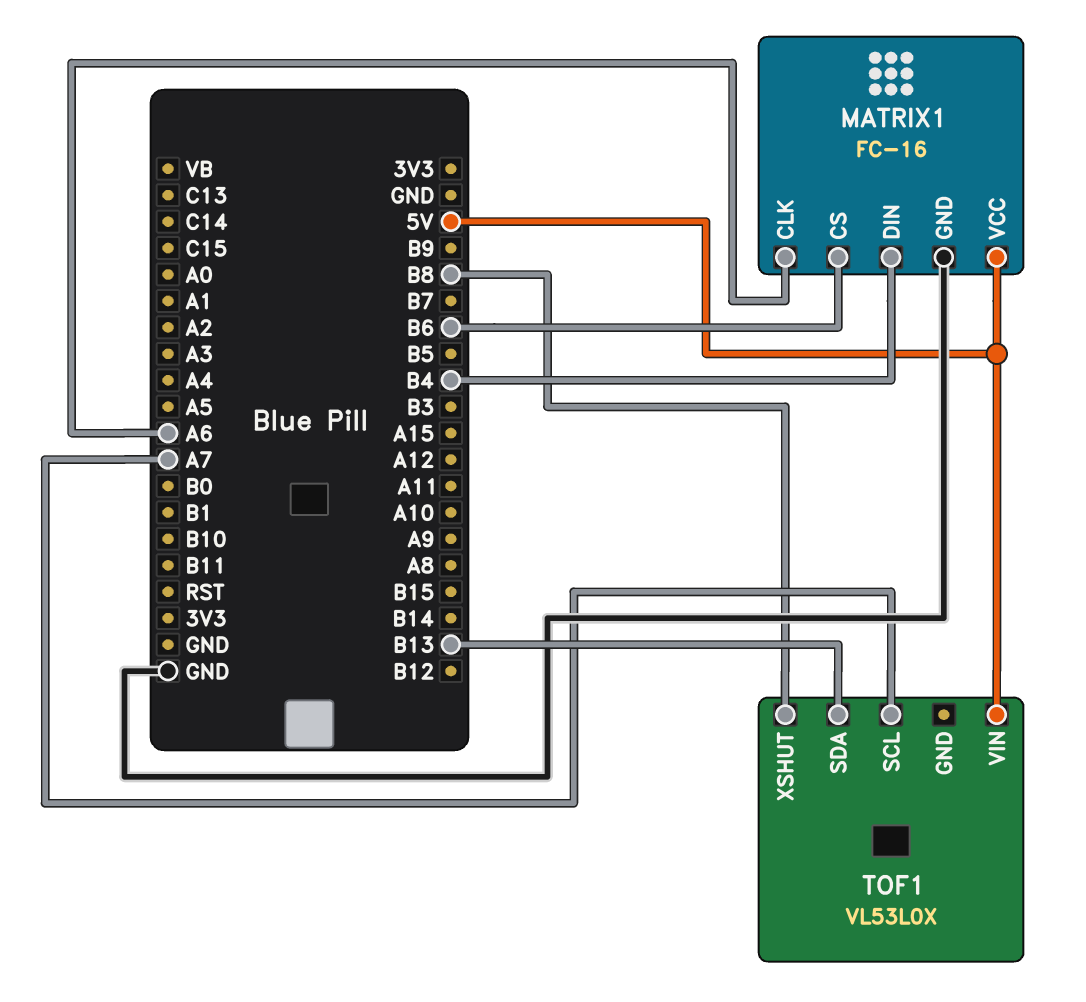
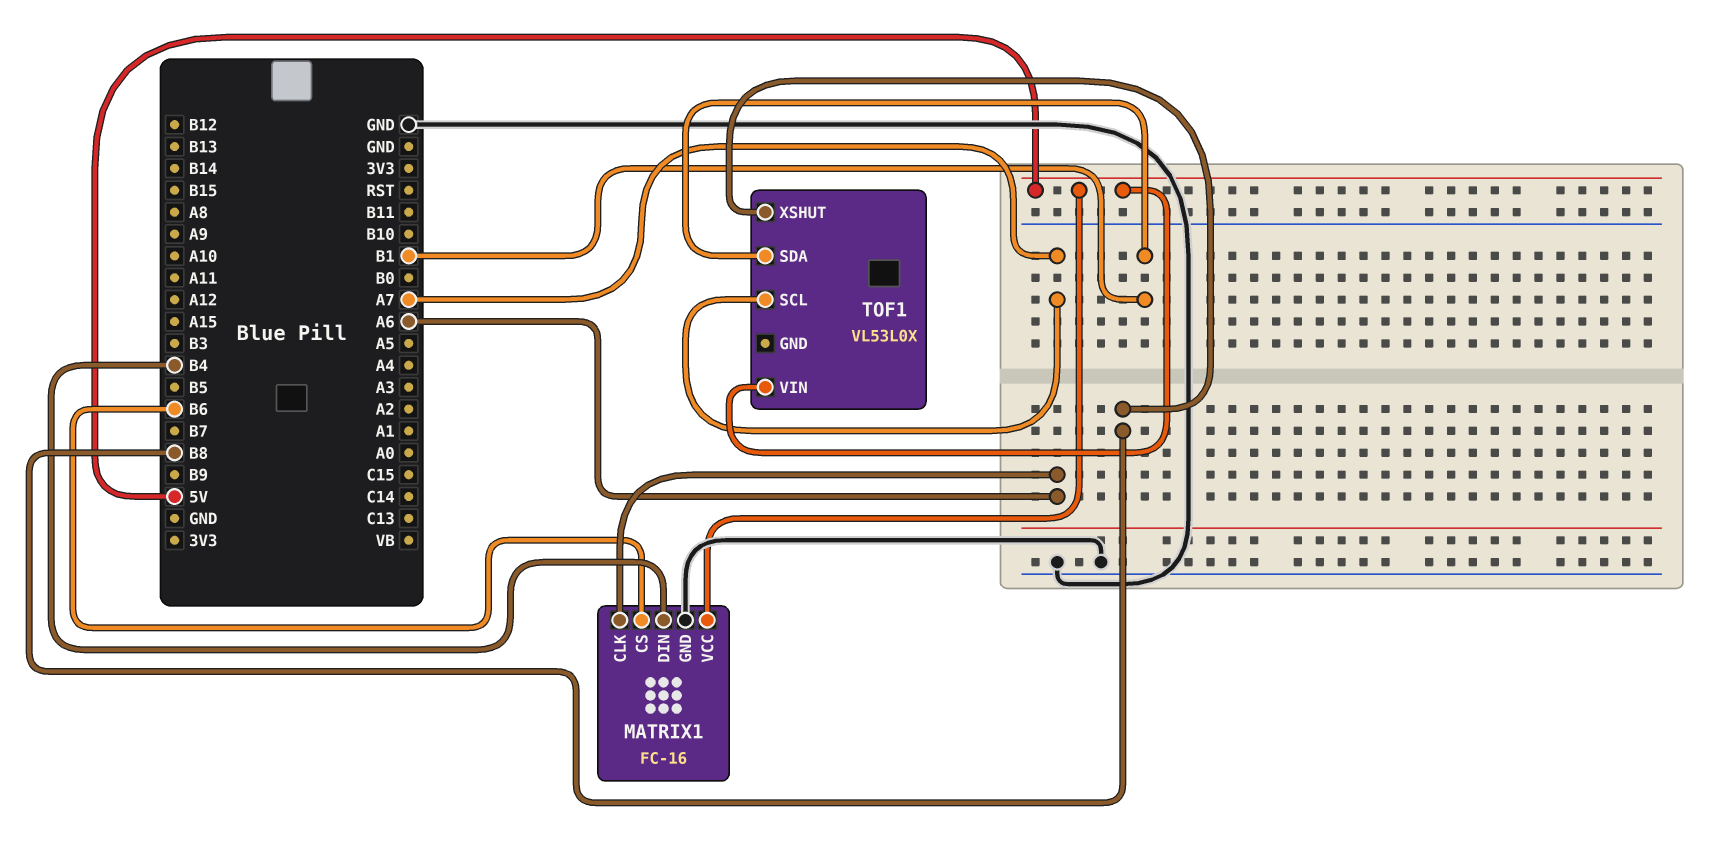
TOF1 pin SDA: B13 -> B1

